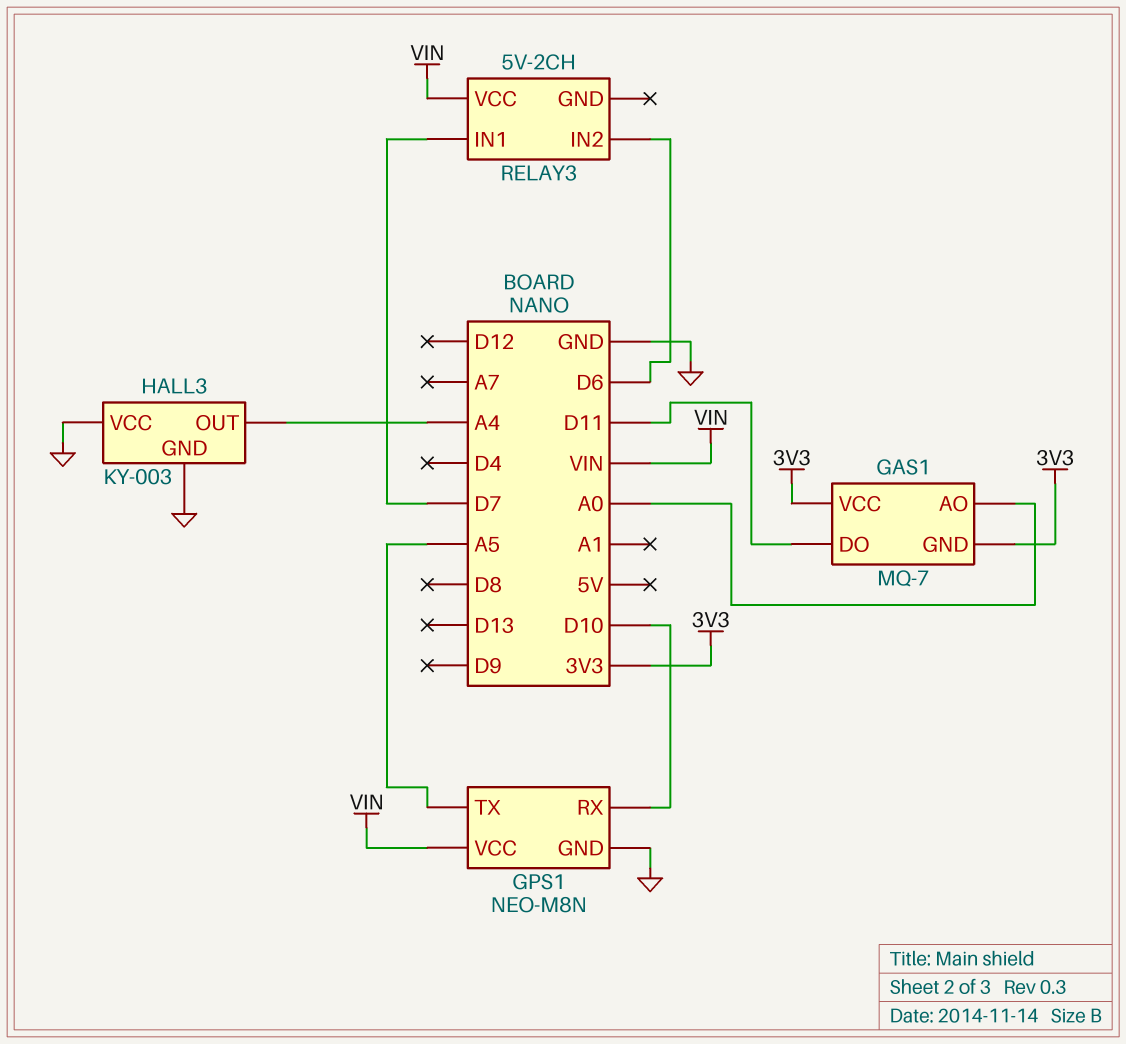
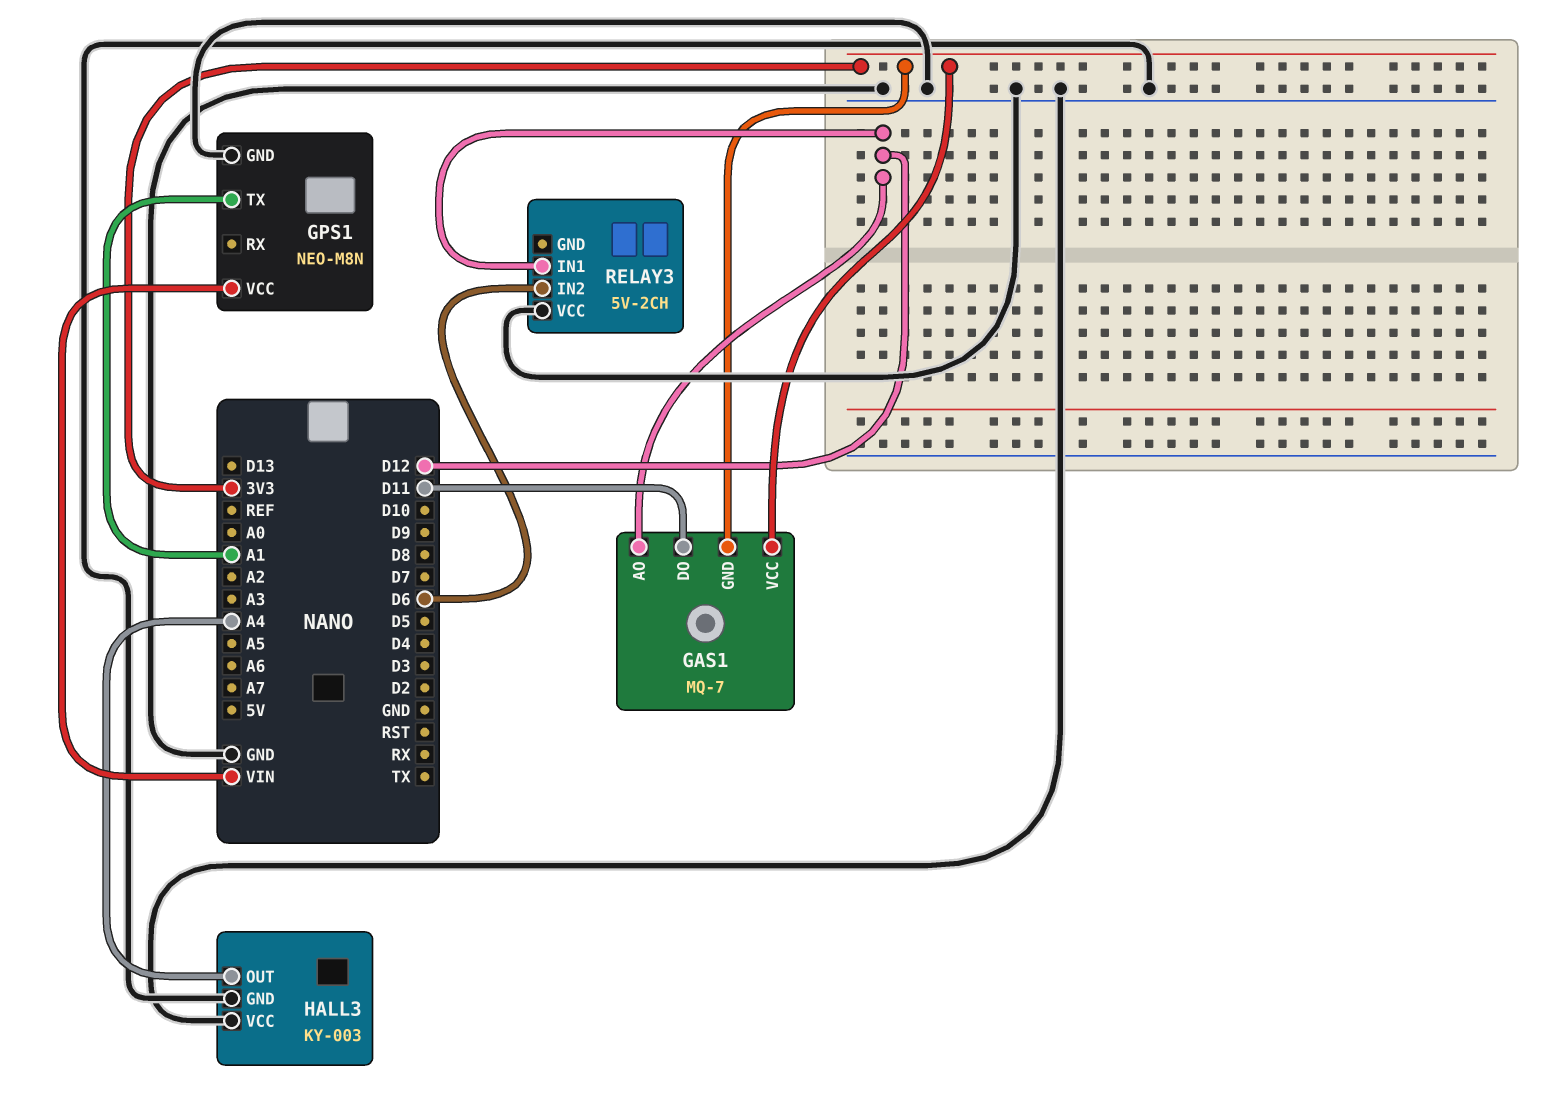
GAS1 pin AO: A0 -> D12
GPS1 pin RX: D10 -> none
GPS1 pin TX: A5 -> A1
RELAY3 pin IN1: D7 -> D12
RELAY3 pin VCC: VIN -> GND

